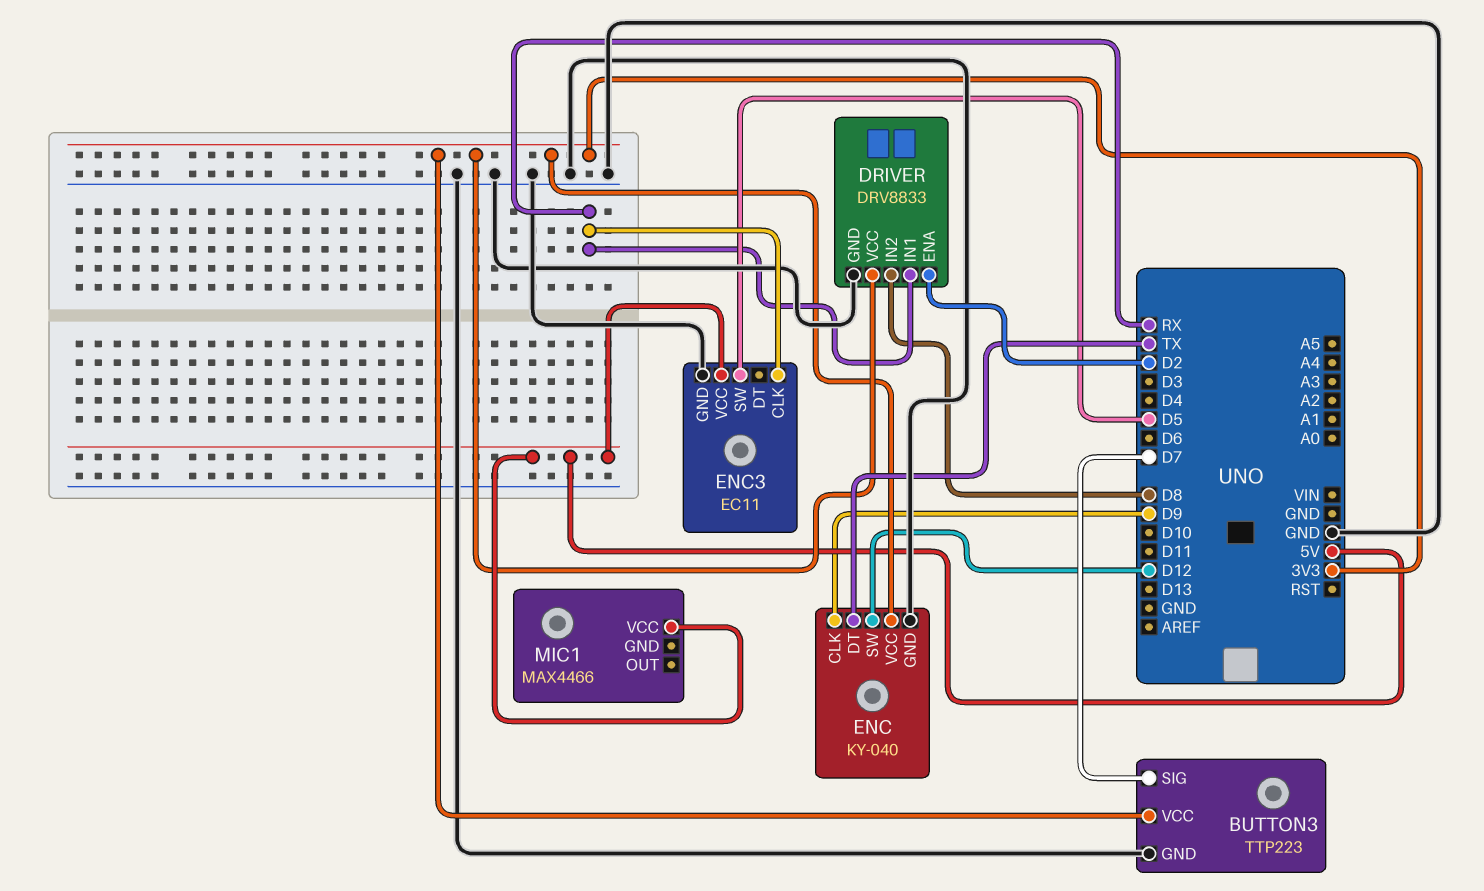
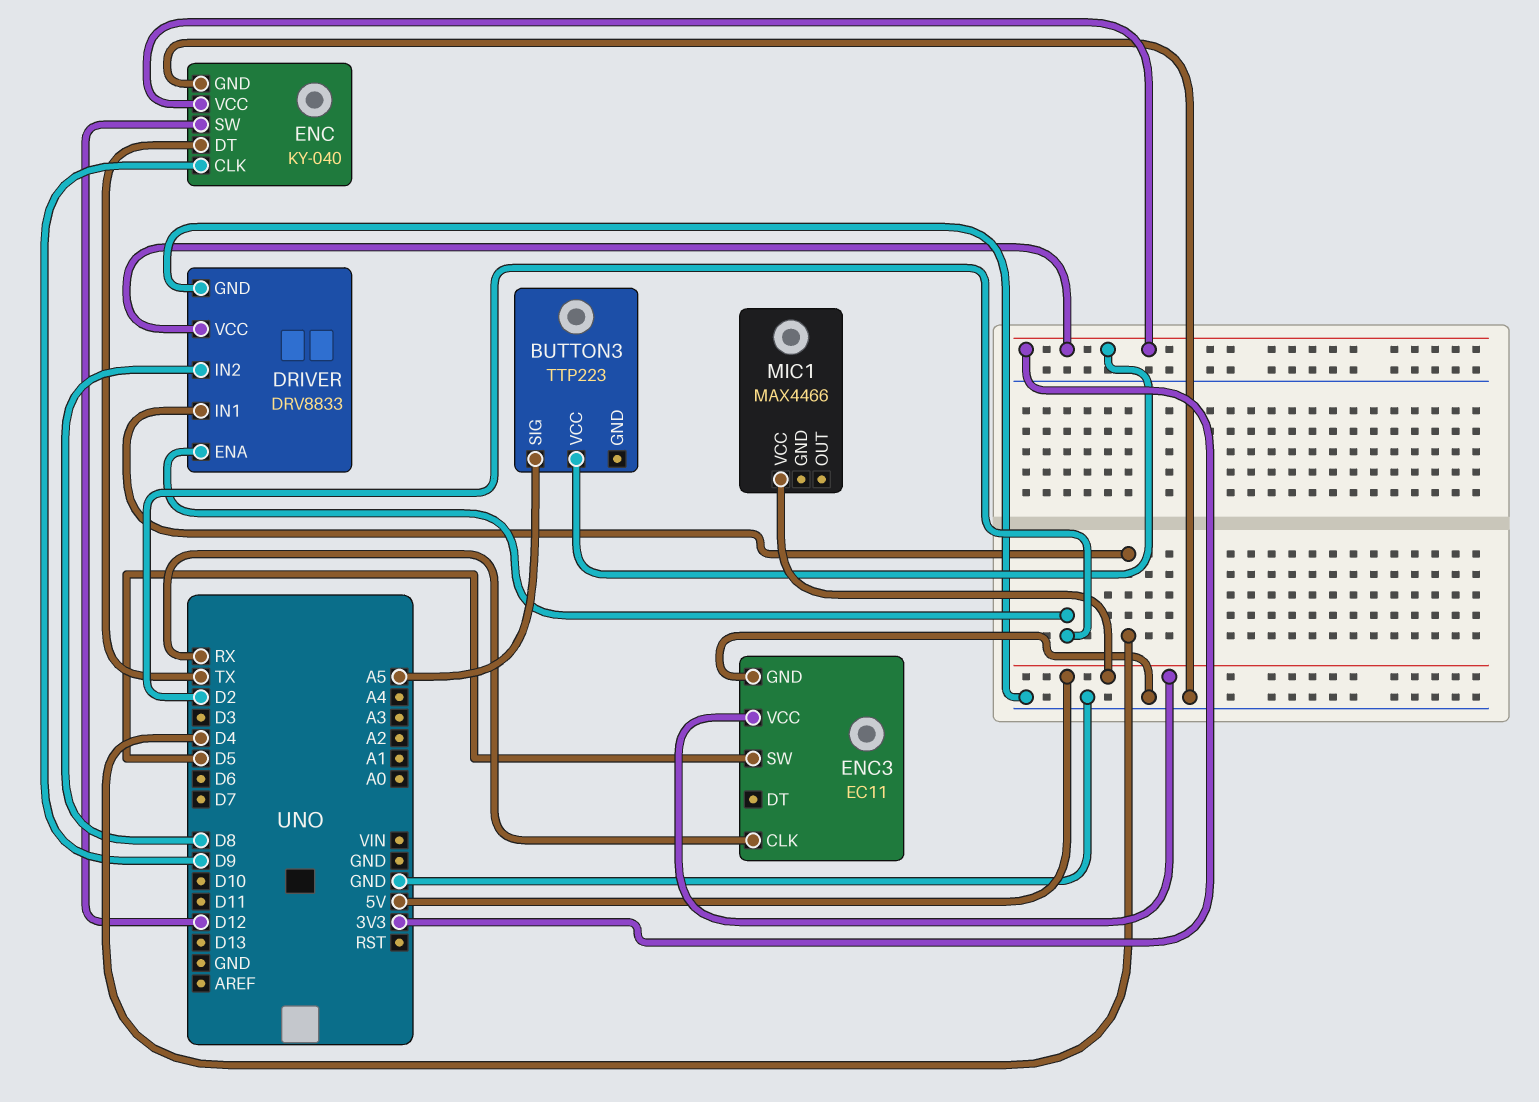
BUTTON3 pin GND: GND -> none
BUTTON3 pin SIG: D7 -> A5
DRIVER pin IN1: RX -> D4

